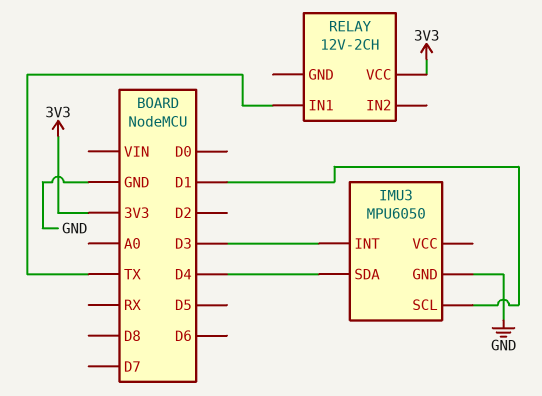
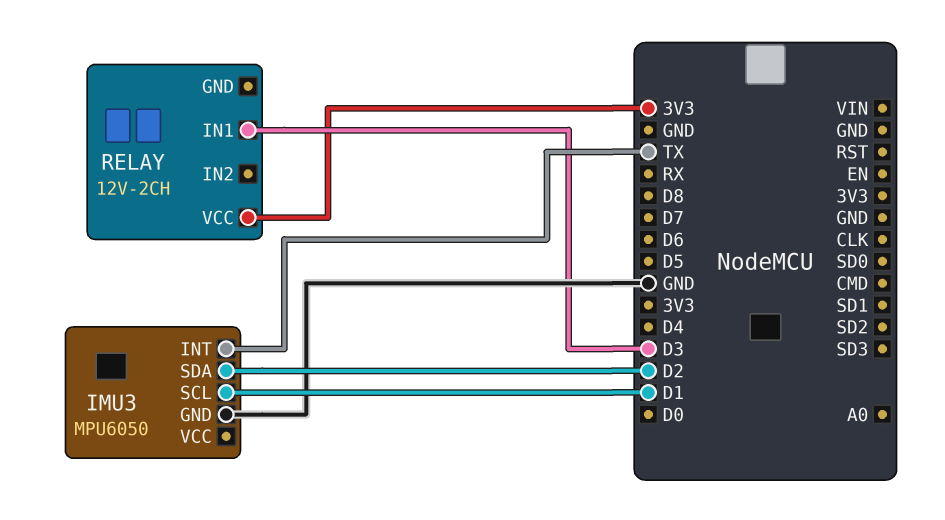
IMU3 pin INT: D3 -> TX
IMU3 pin SDA: D4 -> D2
RELAY pin IN1: TX -> D3

